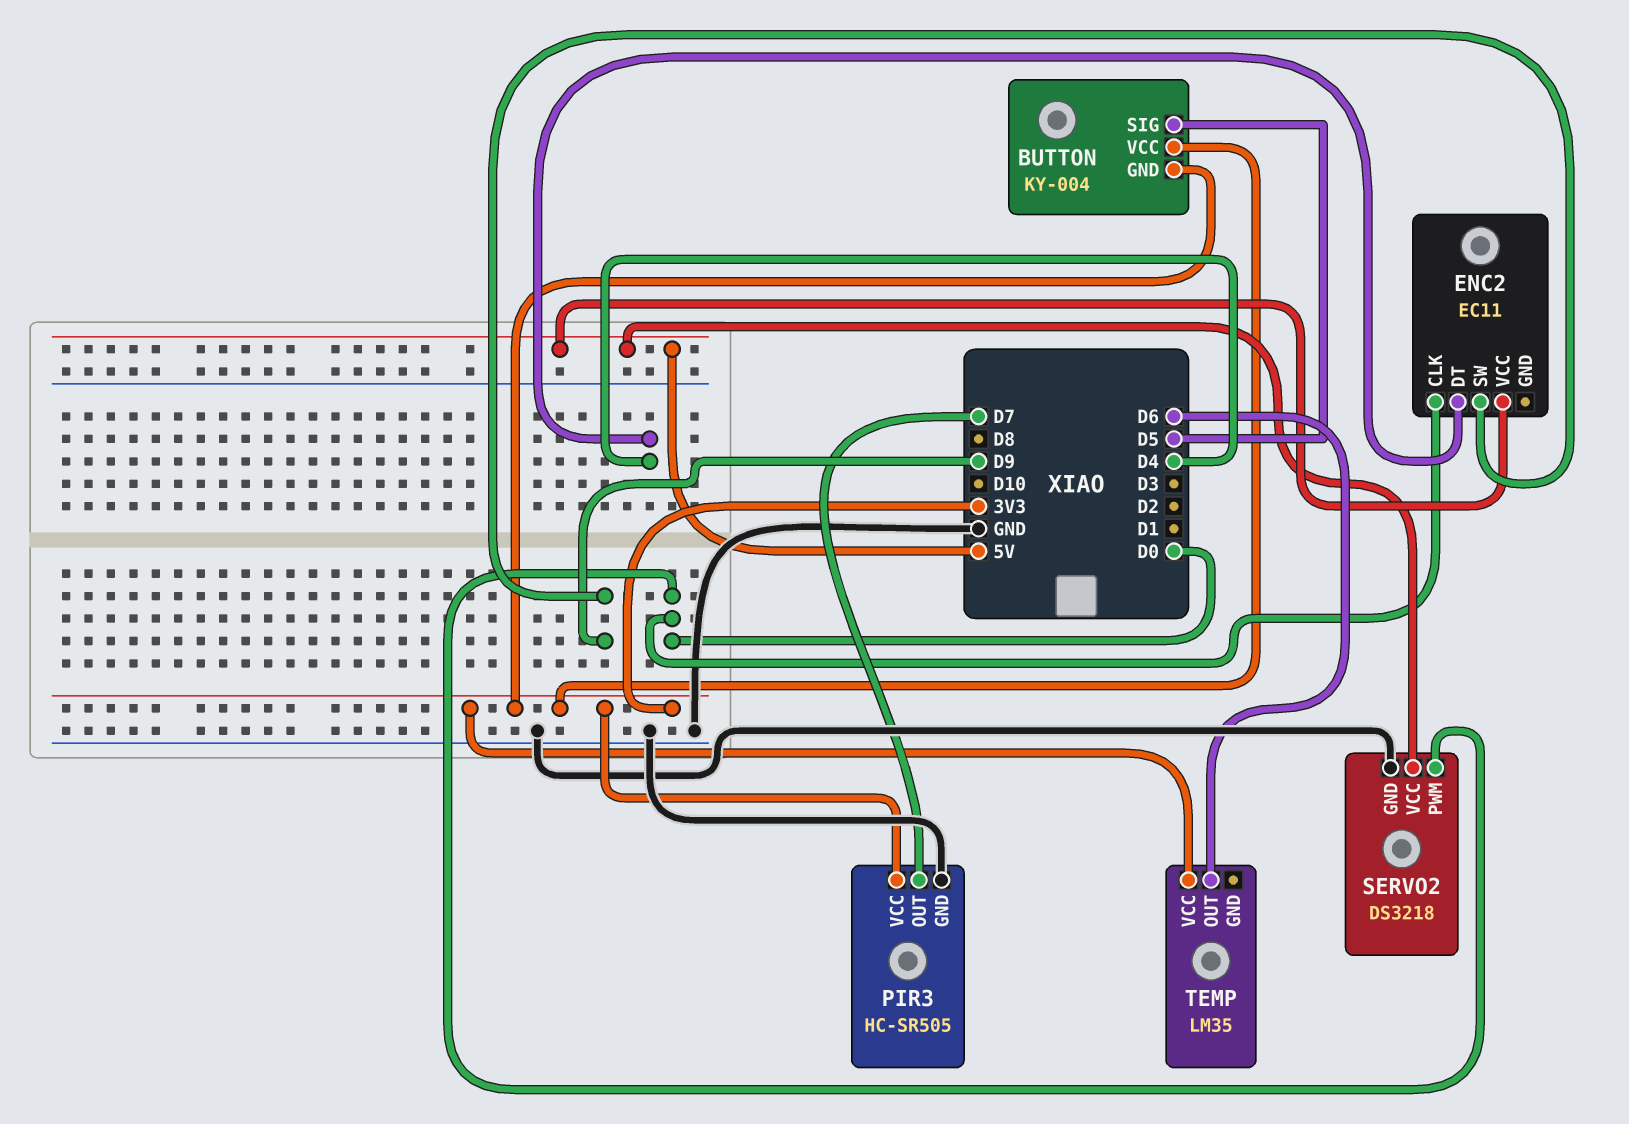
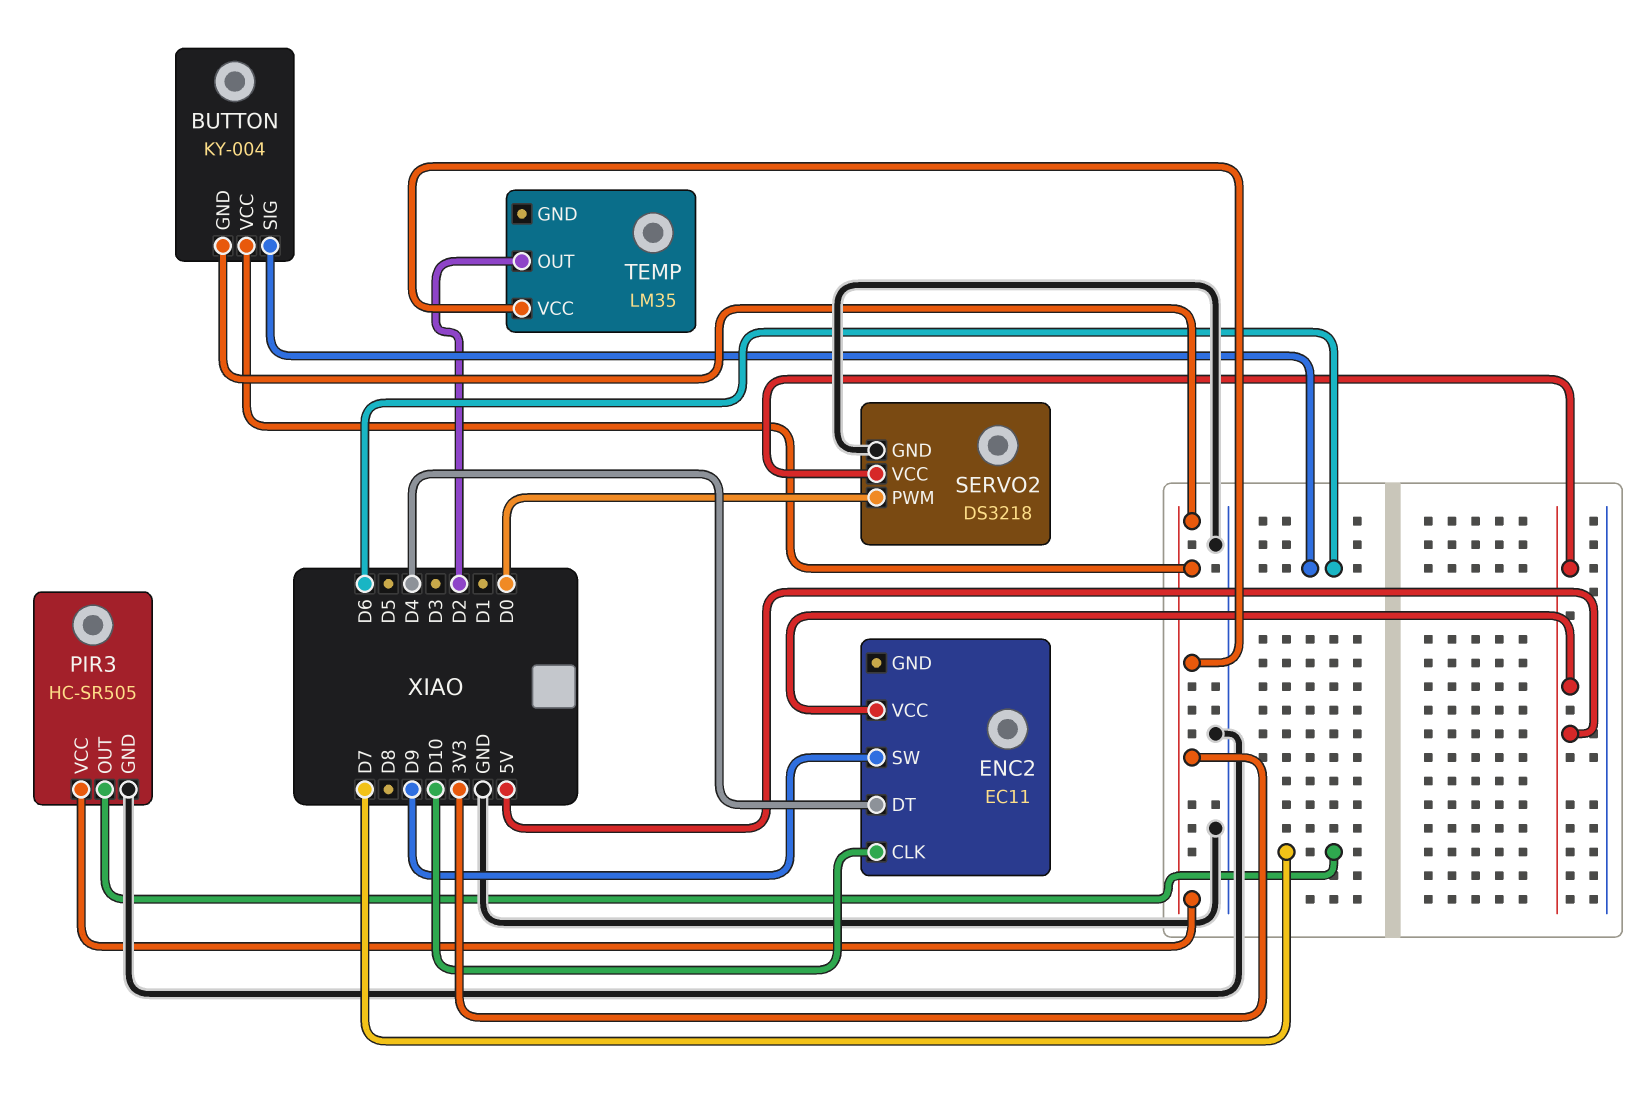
BUTTON pin SIG: D5 -> D6
ENC2 pin CLK: D0 -> D10
TEMP pin OUT: D6 -> D2

